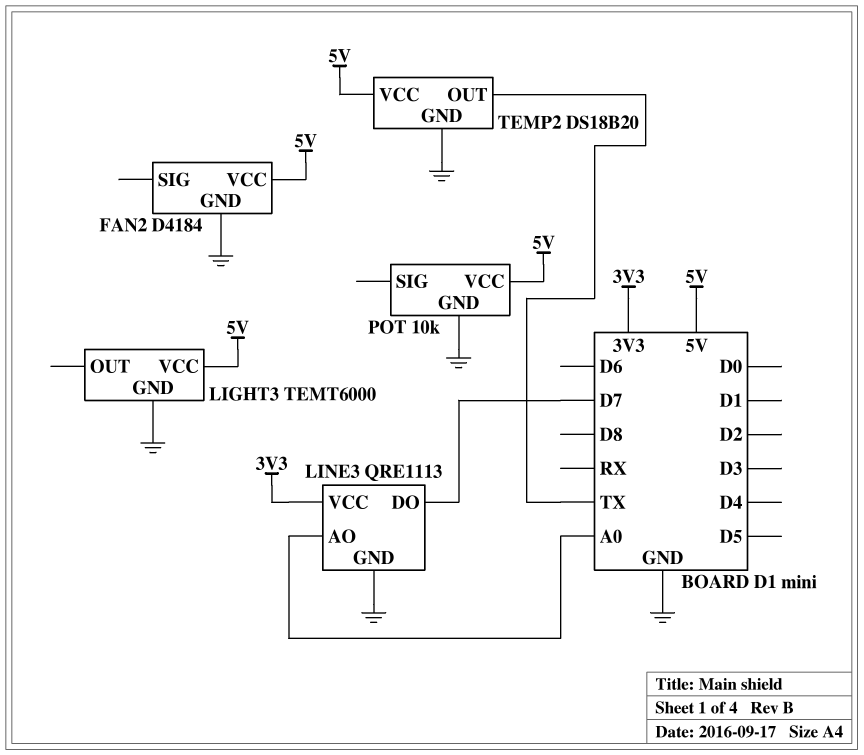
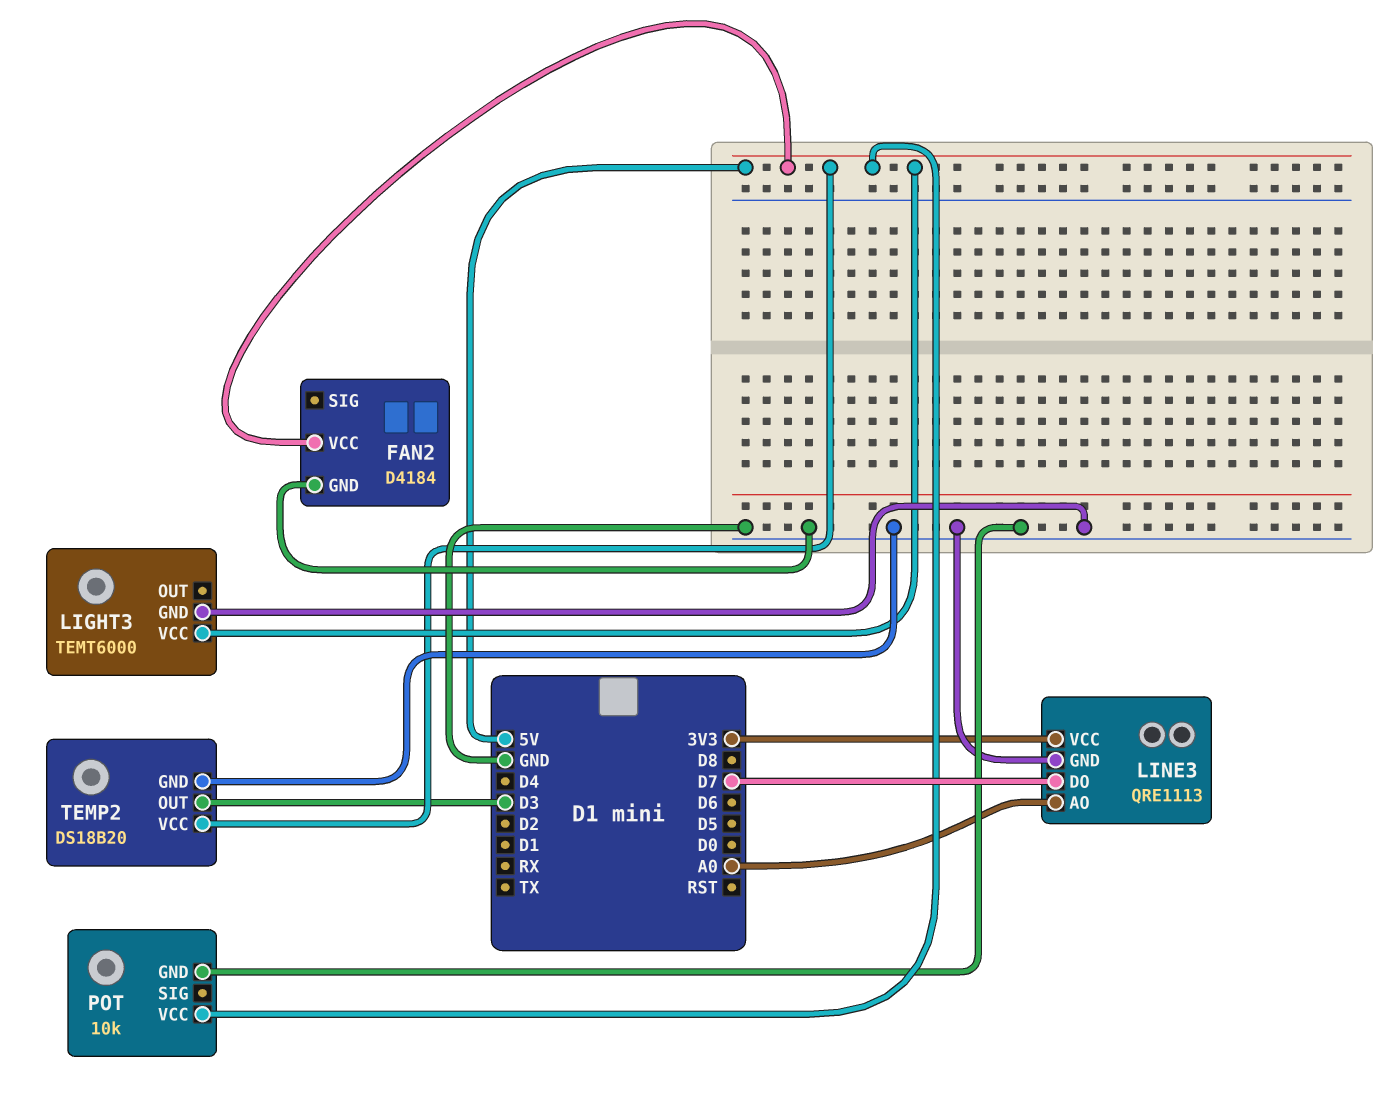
TEMP2 pin OUT: TX -> D3

